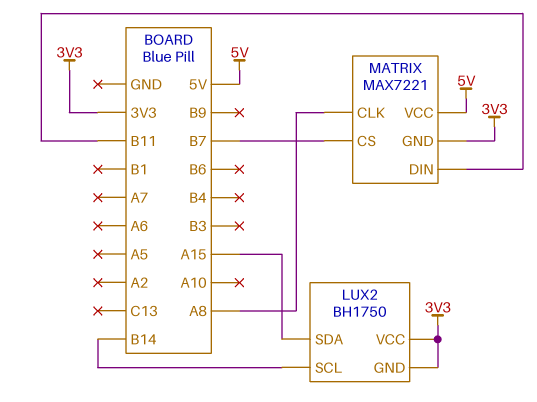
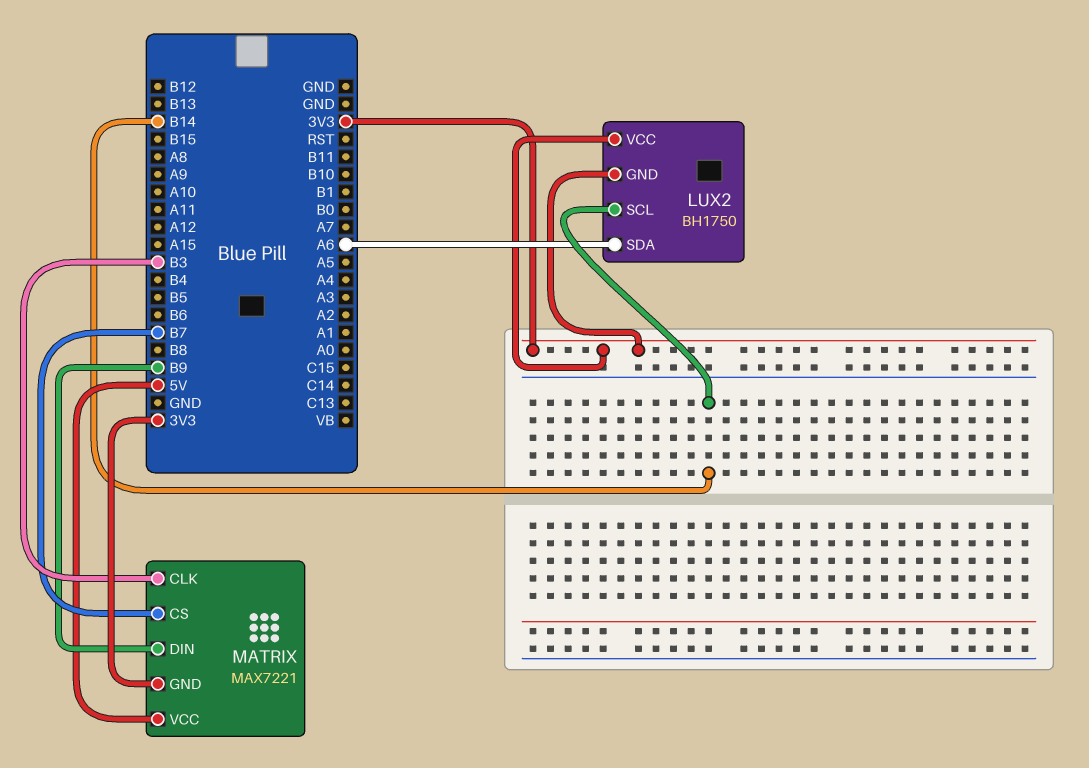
LUX2 pin SDA: A15 -> A6
MATRIX pin CLK: A8 -> B3
MATRIX pin DIN: B11 -> B9

